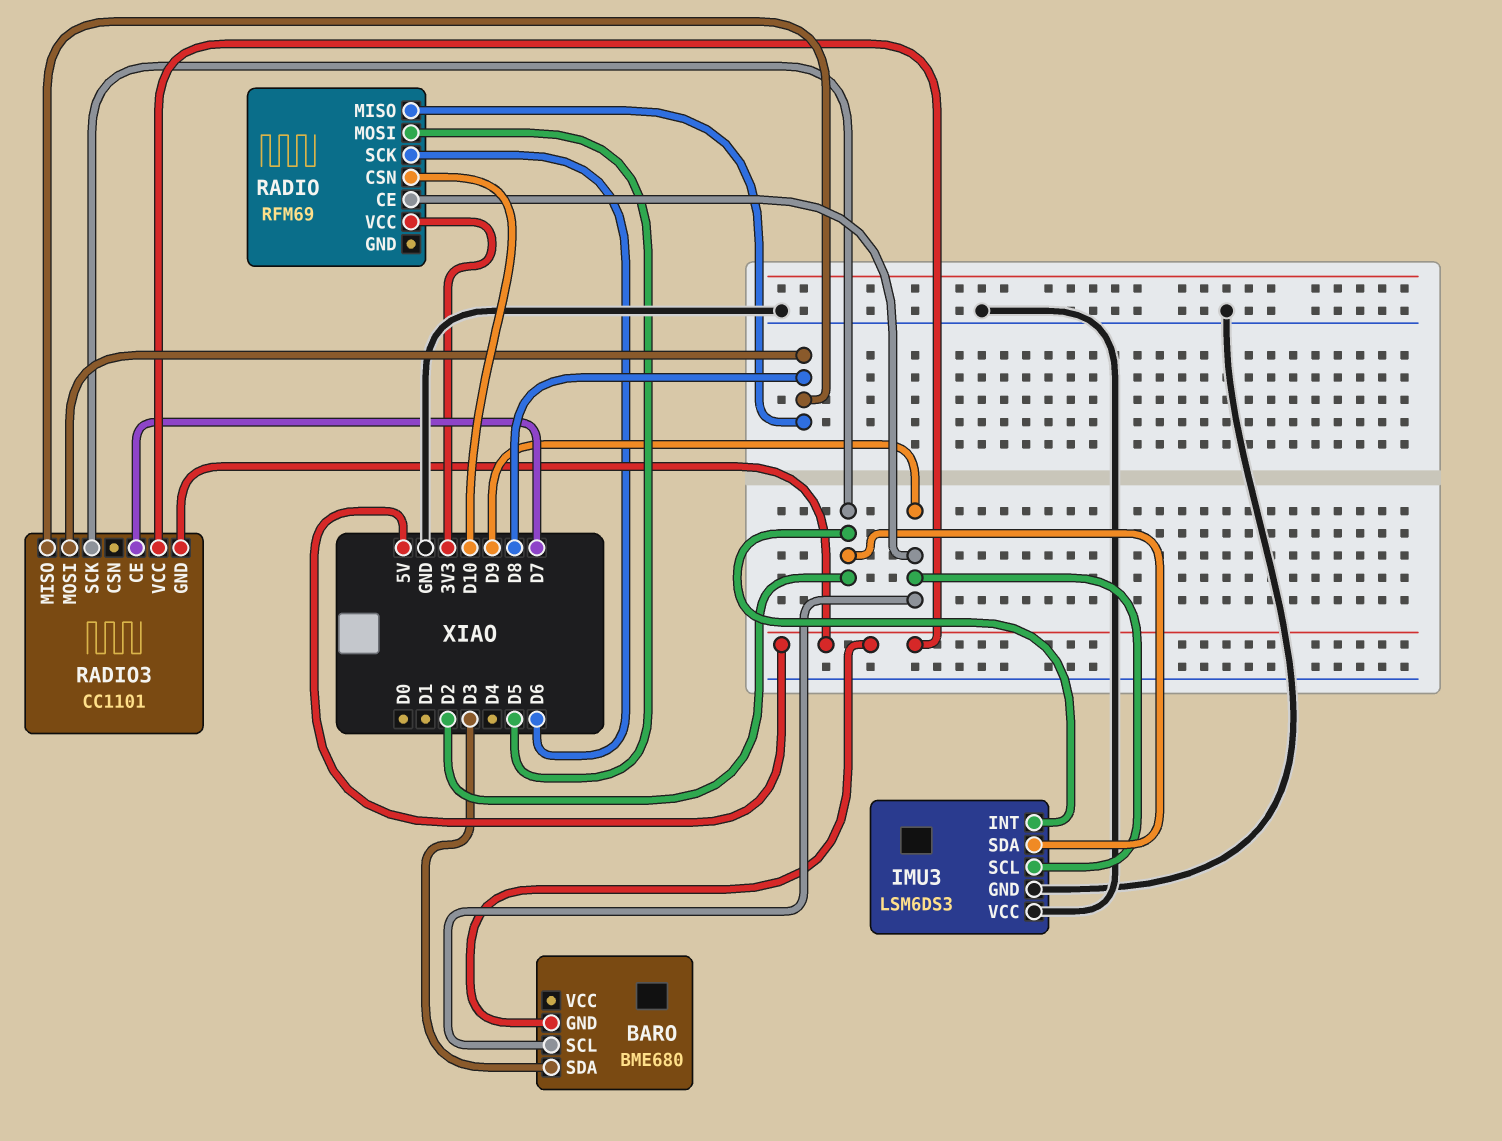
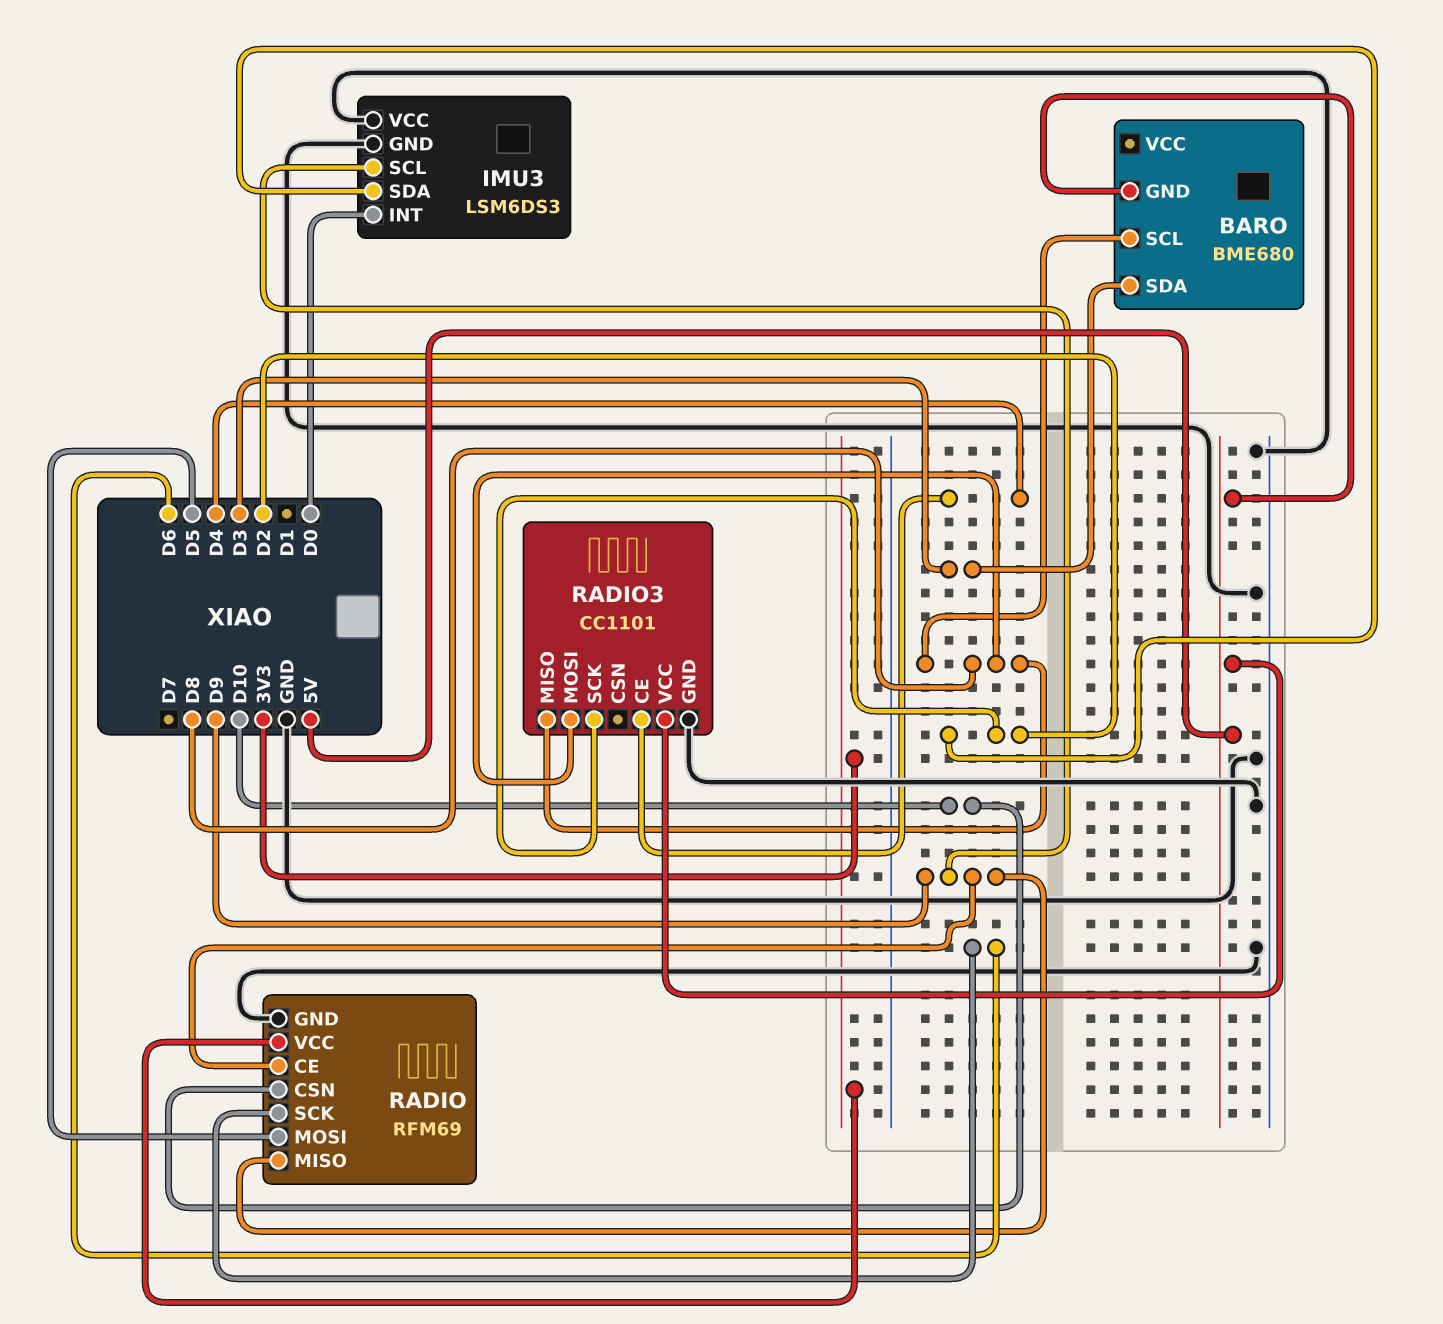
BARO pin SCL: D9 -> D8
IMU3 pin INT: D2 -> D0
RADIO pin GND: none -> GND
RADIO pin MISO: D8 -> D9
RADIO3 pin CE: D7 -> D4
RADIO3 pin GND: 5V -> GND

